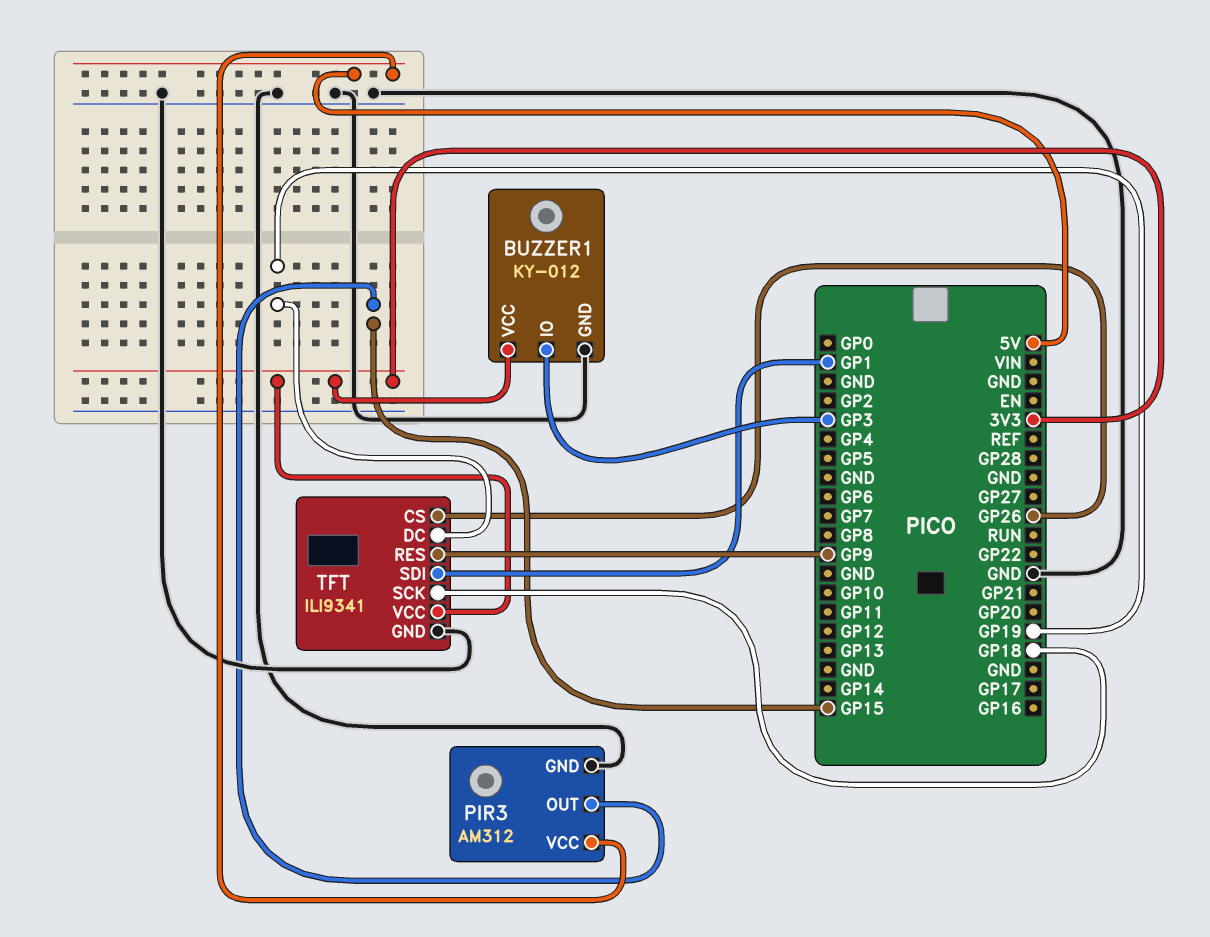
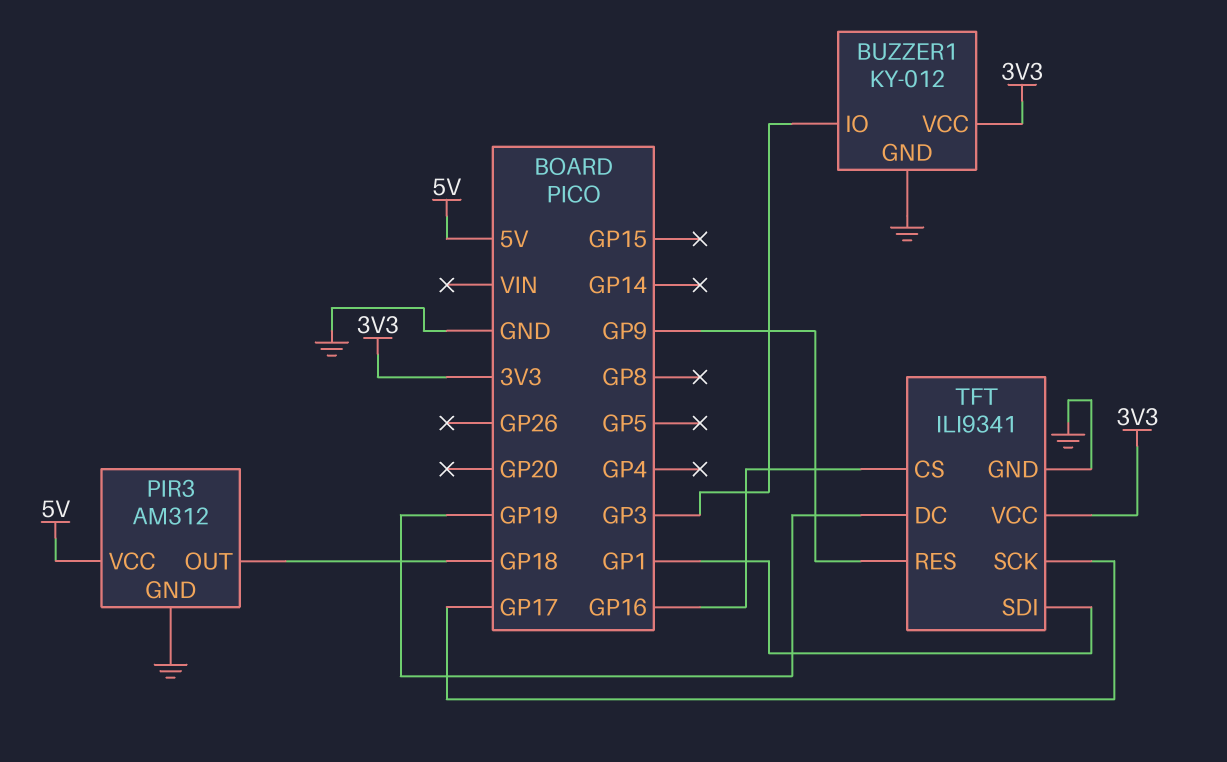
PIR3 pin OUT: GP15 -> GP18
TFT pin CS: GP26 -> GP16
TFT pin SCK: GP18 -> GP17

